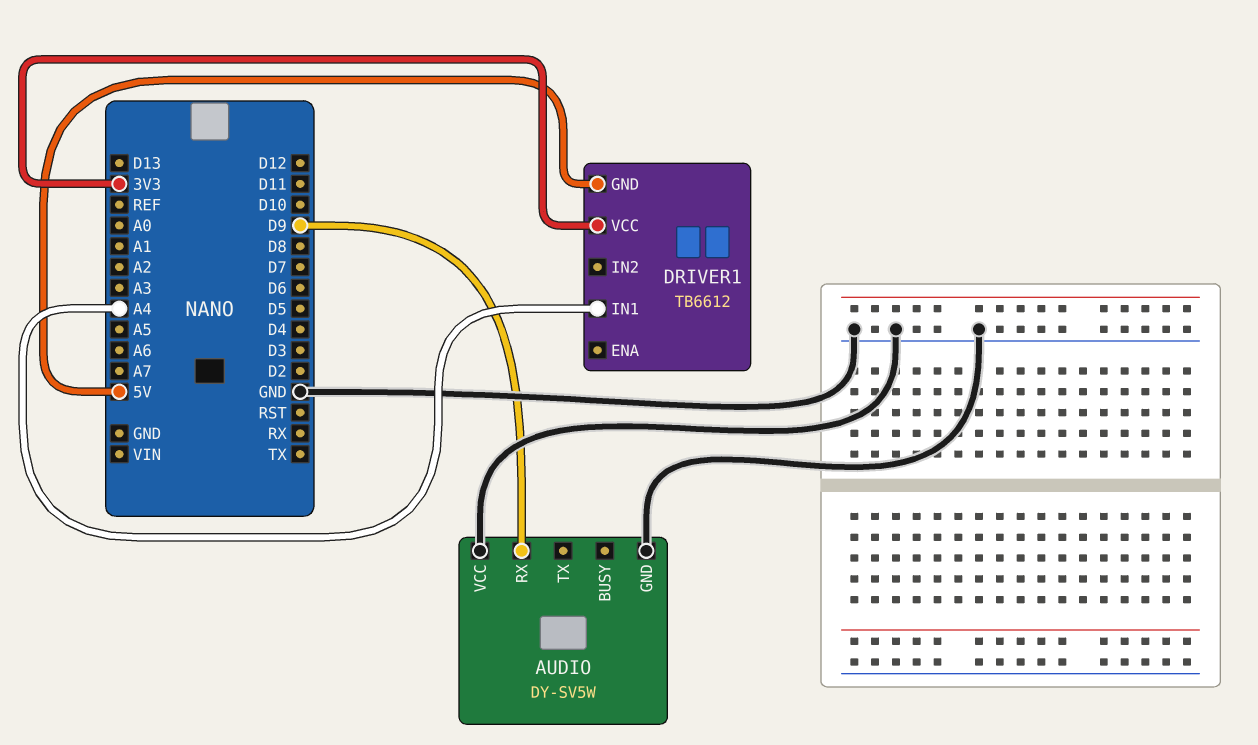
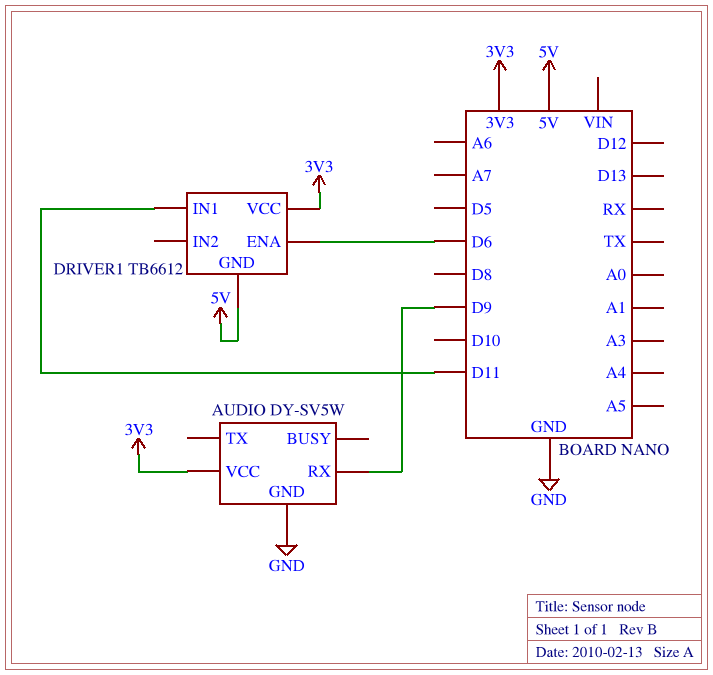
AUDIO pin VCC: GND -> 3V3
DRIVER1 pin ENA: none -> D6
DRIVER1 pin IN1: A4 -> D11

